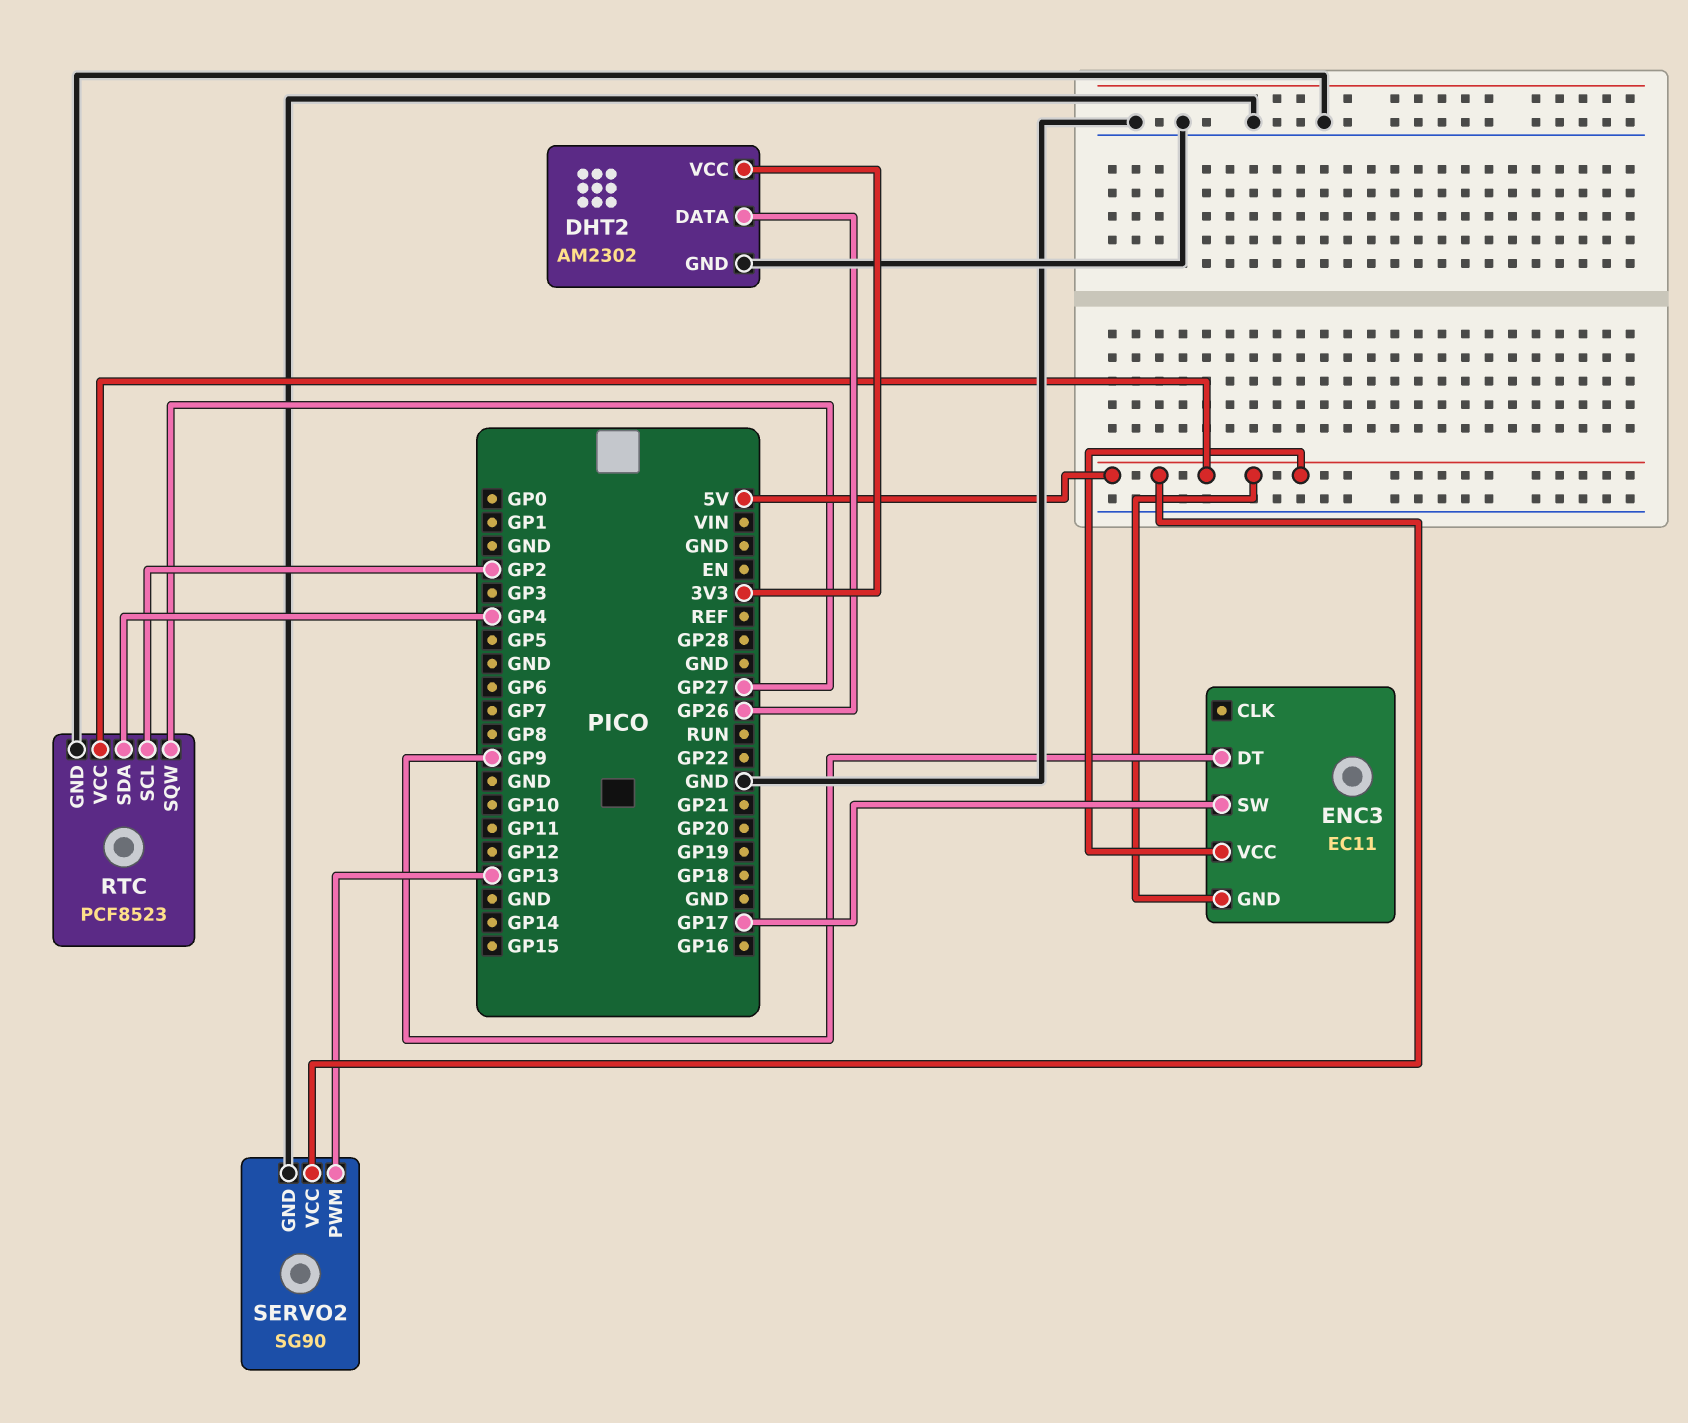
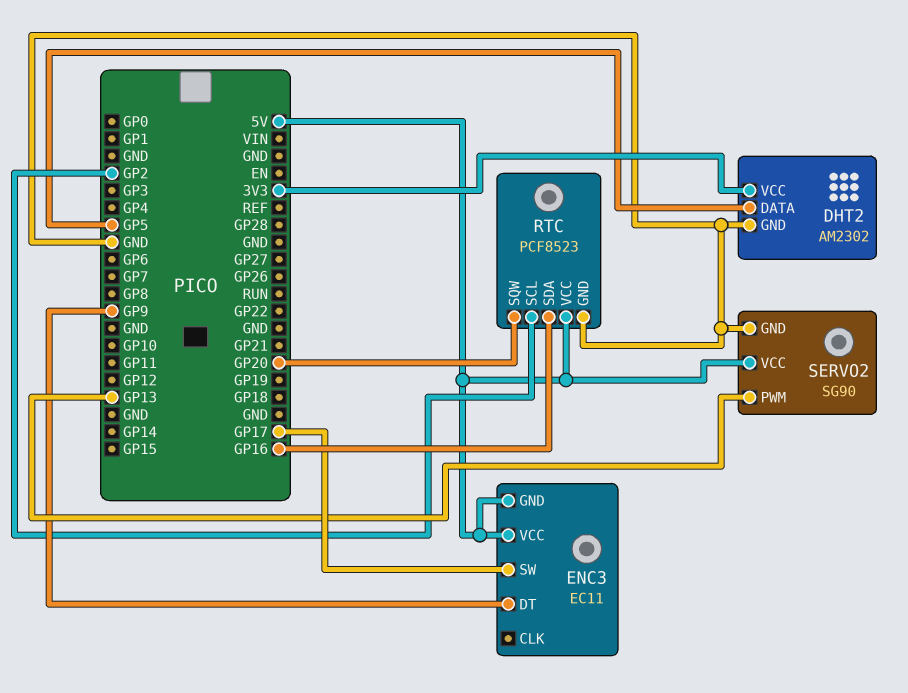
DHT2 pin DATA: GP26 -> GP5
RTC pin SDA: GP4 -> GP16
RTC pin SQW: GP27 -> GP20

